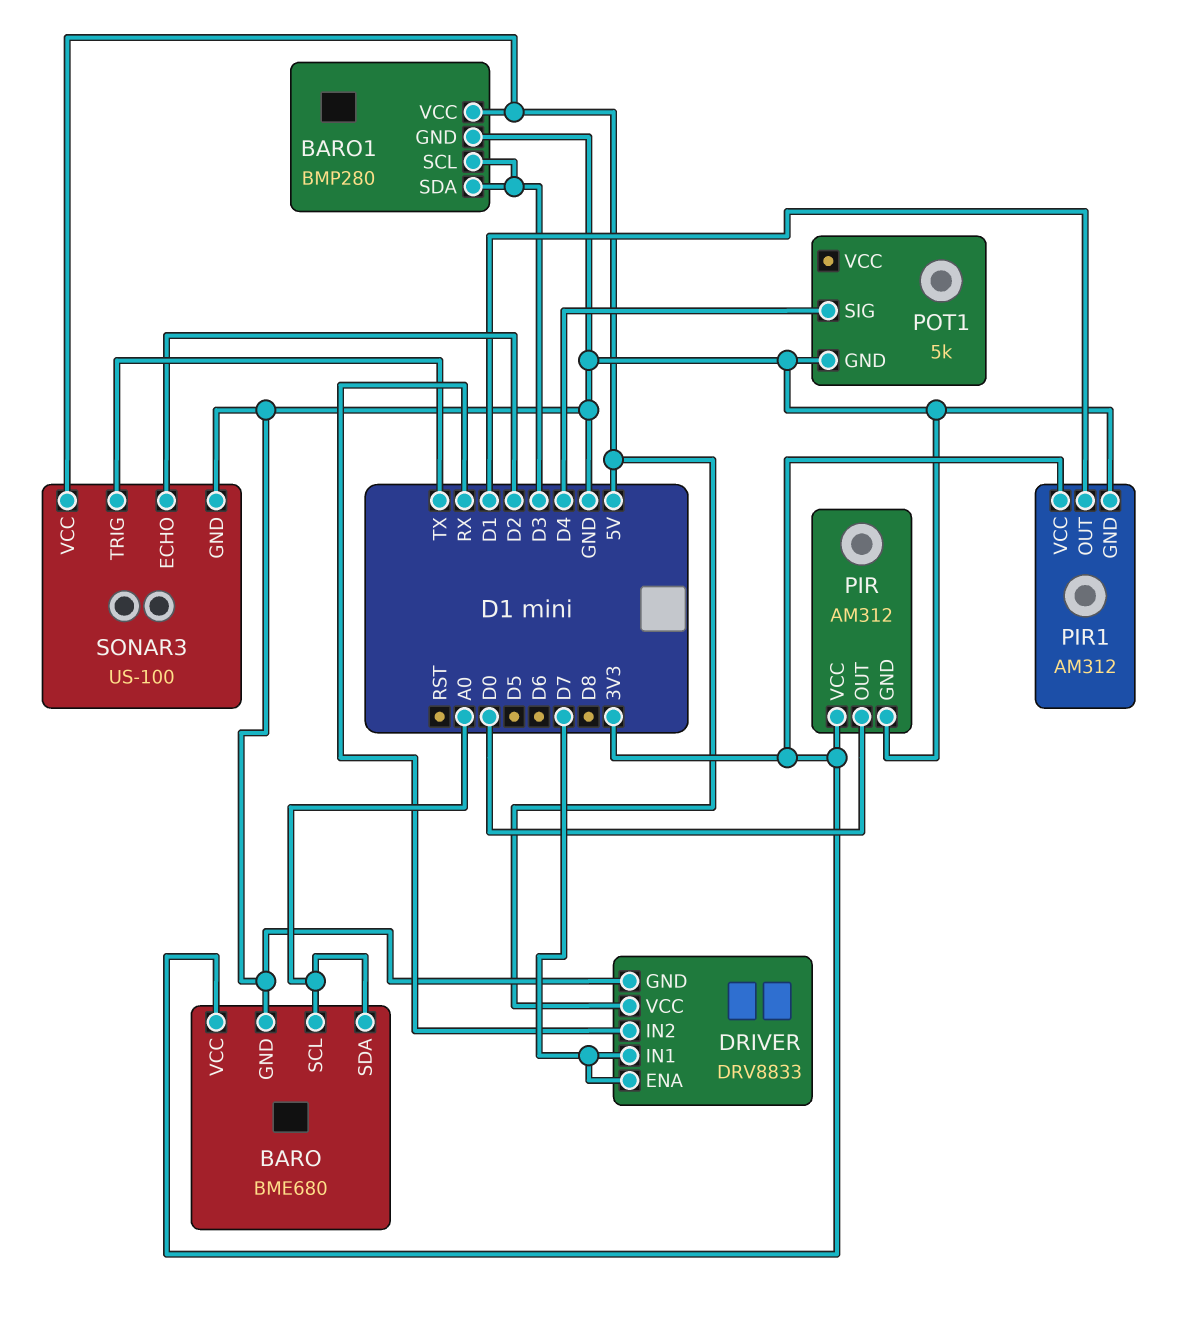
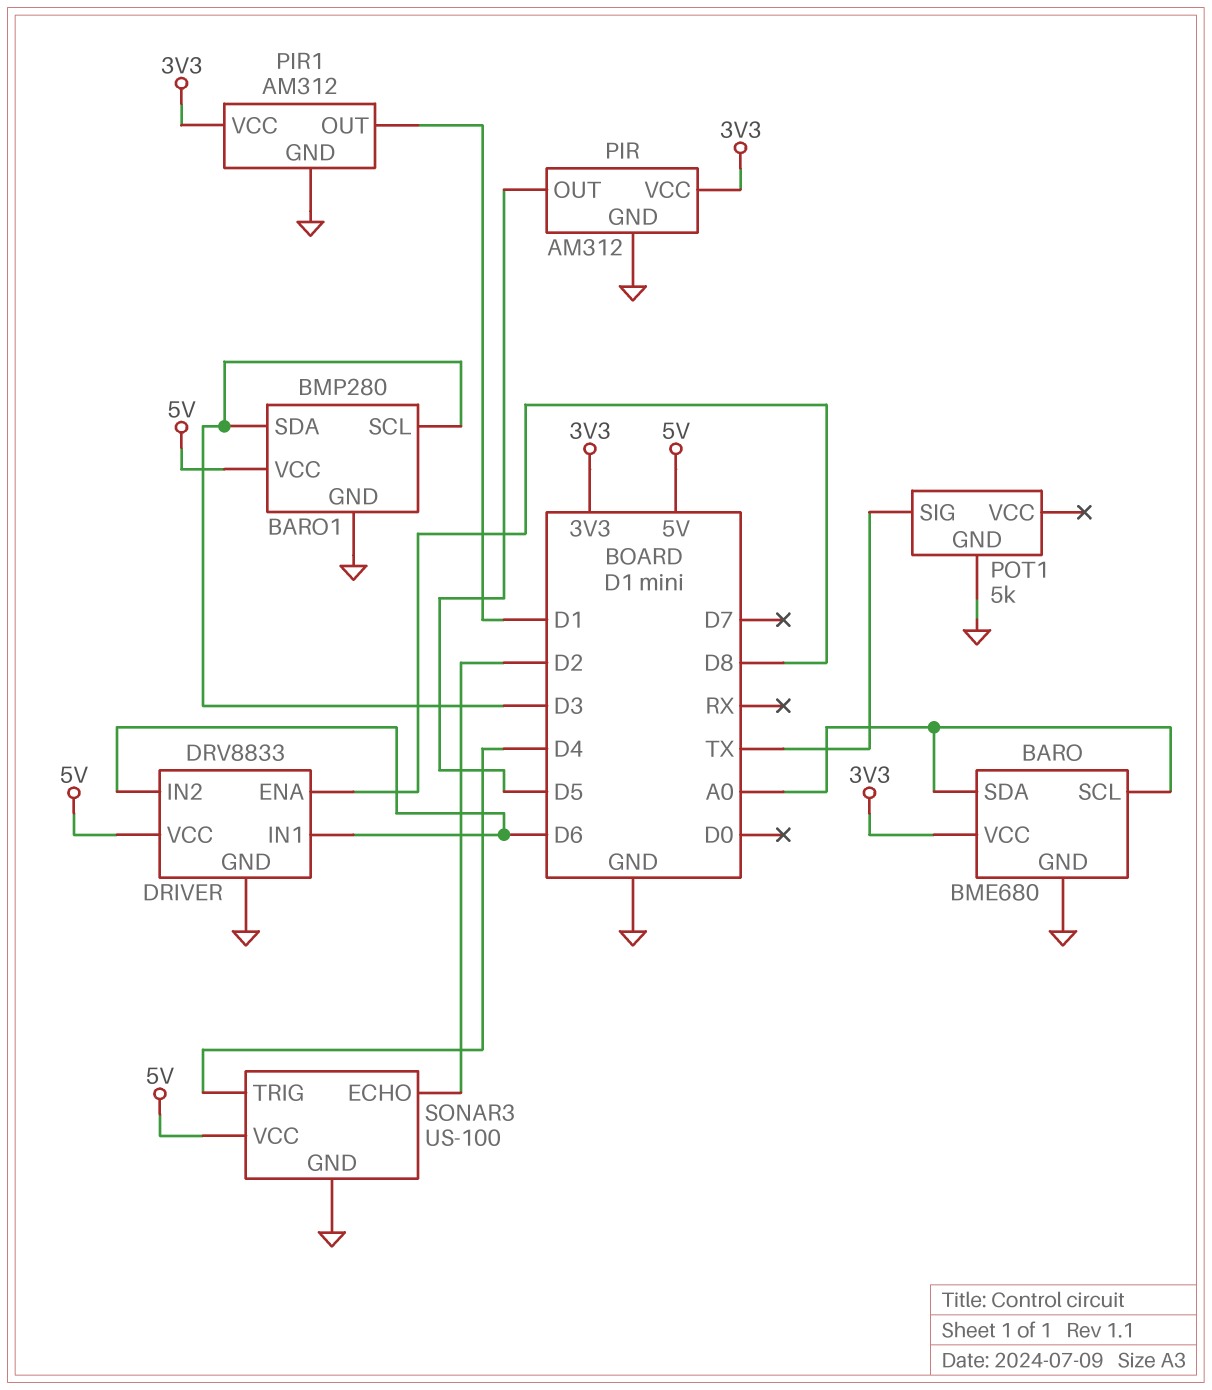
DRIVER pin ENA: D7 -> D8
DRIVER pin IN1: D7 -> D6
DRIVER pin IN2: RX -> D6
PIR pin OUT: D0 -> D5
POT1 pin SIG: D4 -> TX
SONAR3 pin TRIG: TX -> D4

